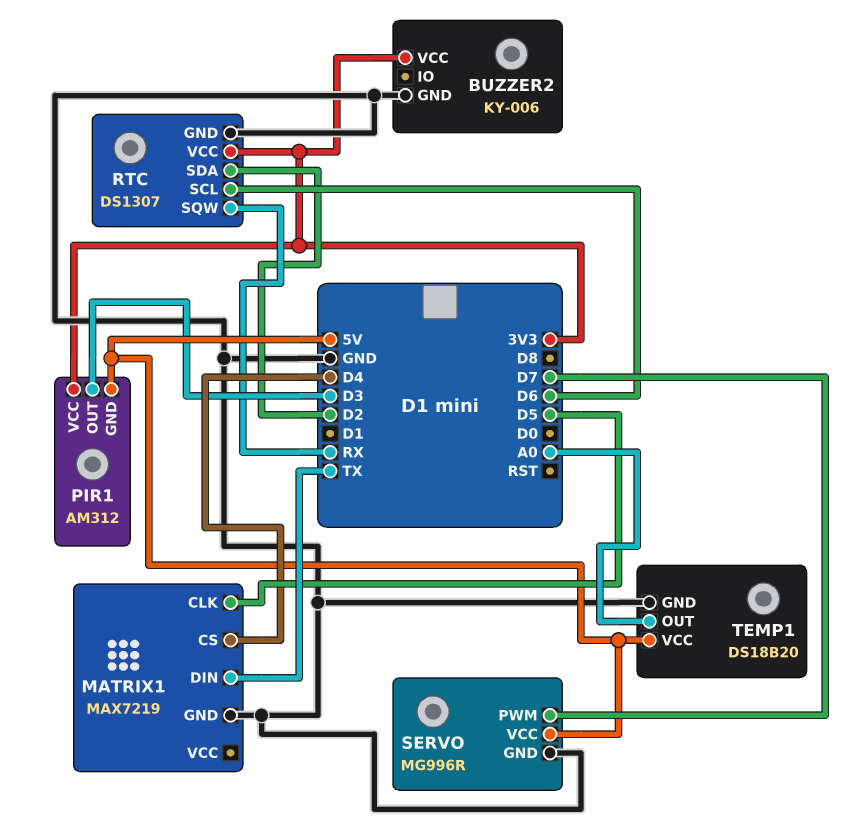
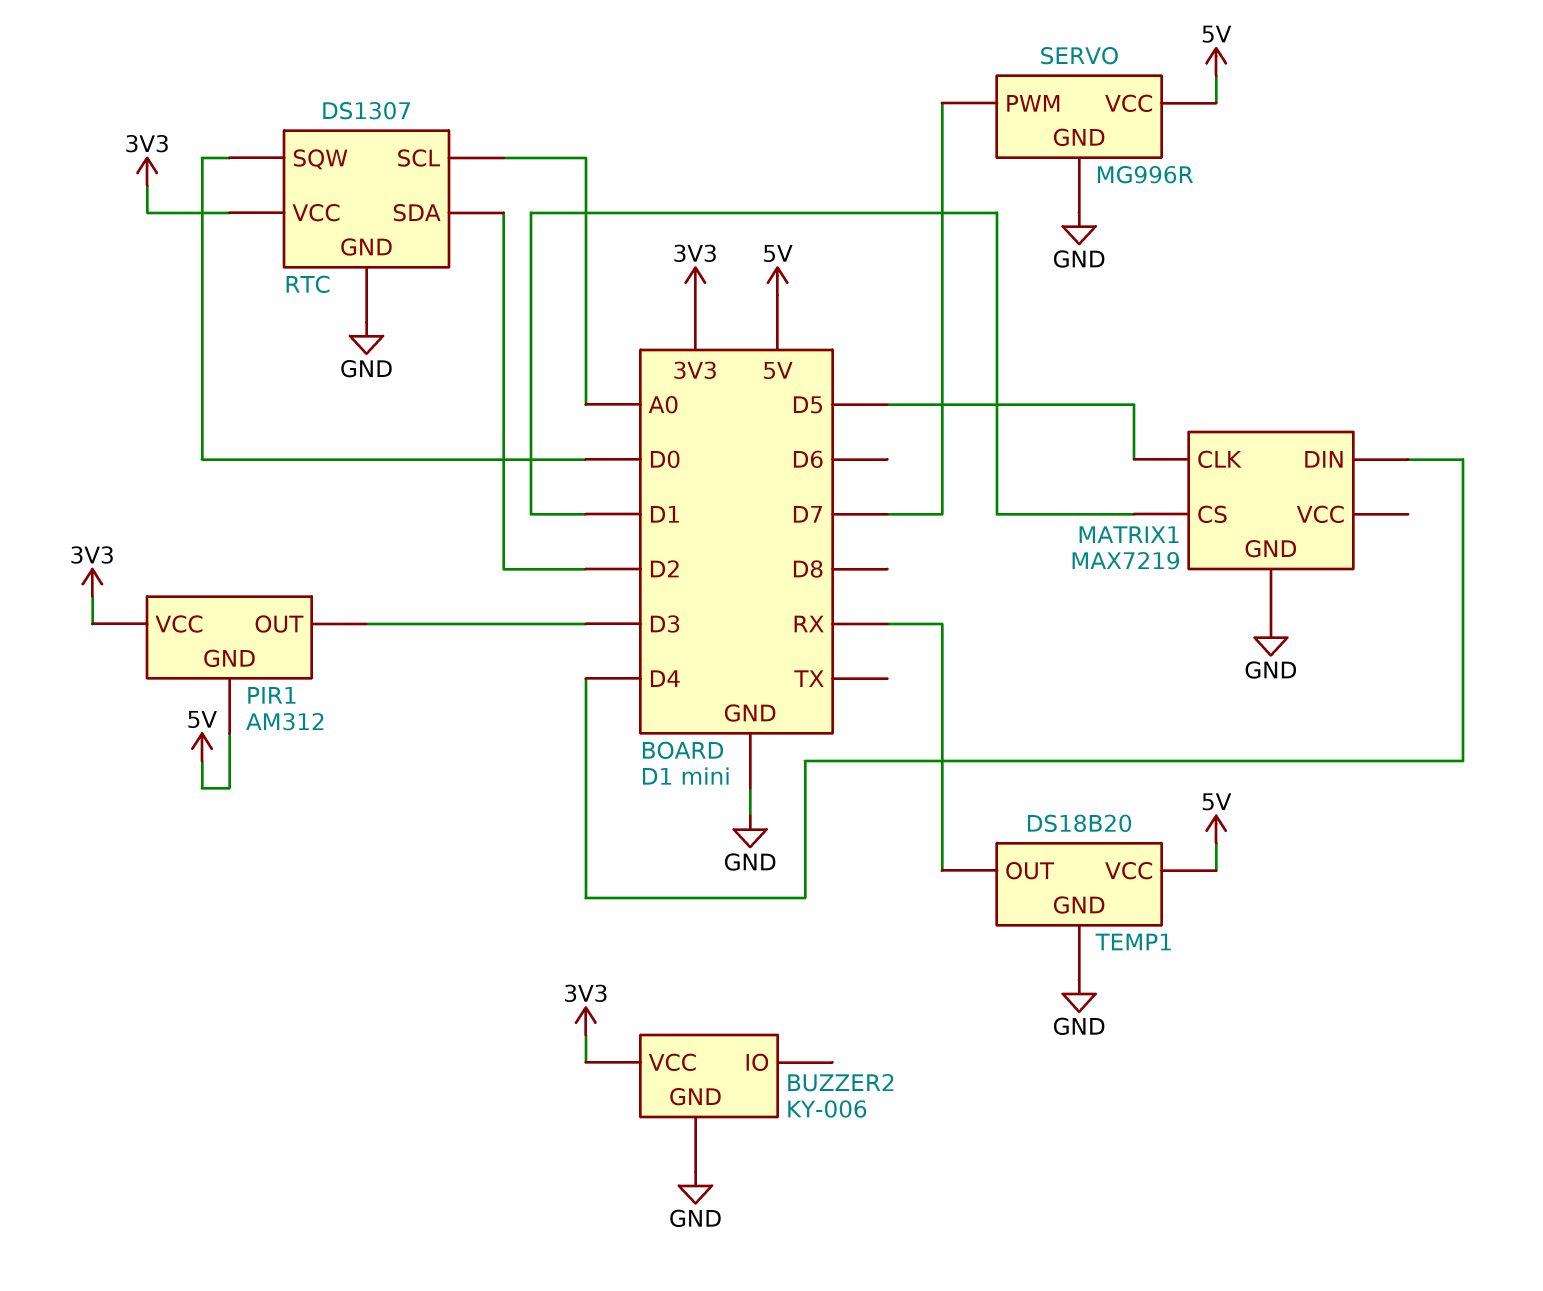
MATRIX1 pin CS: D4 -> D1
MATRIX1 pin DIN: TX -> D4
RTC pin SCL: D6 -> A0
RTC pin SQW: RX -> D0
TEMP1 pin OUT: A0 -> RX

